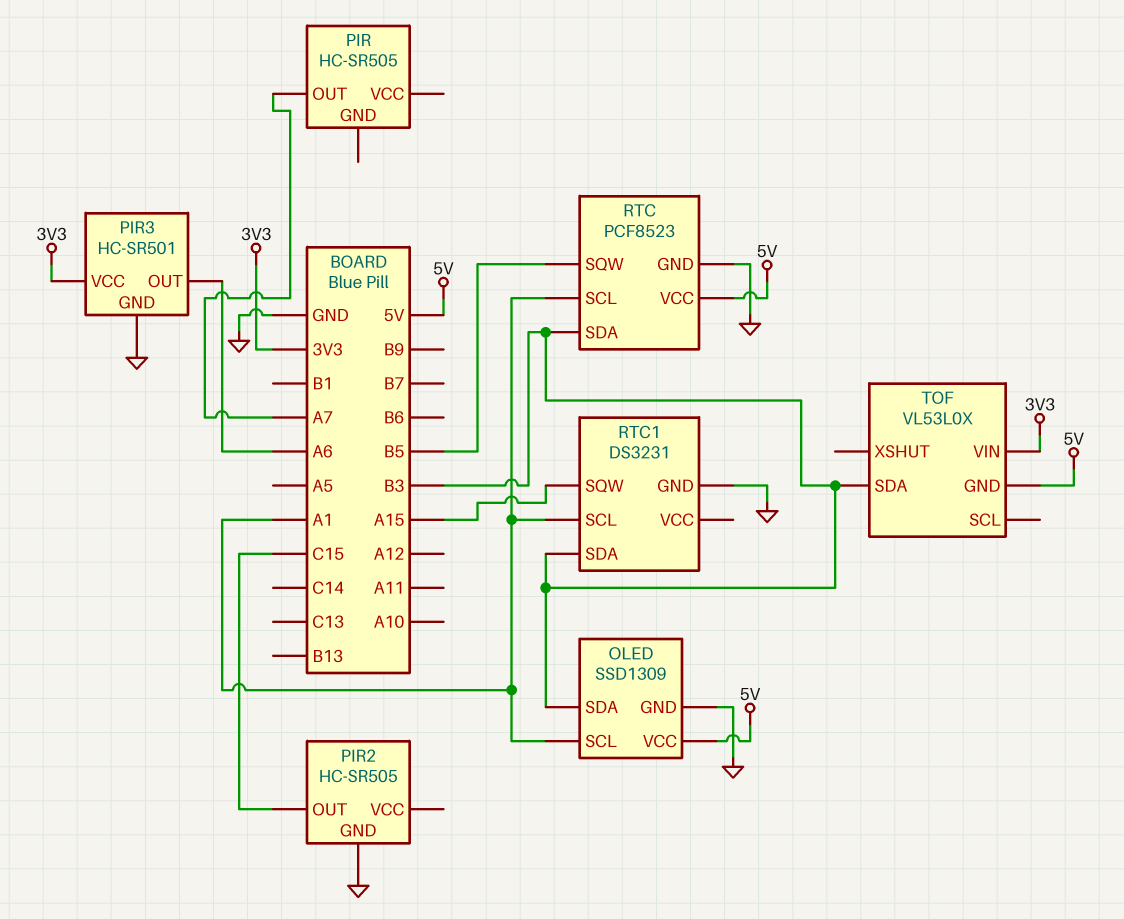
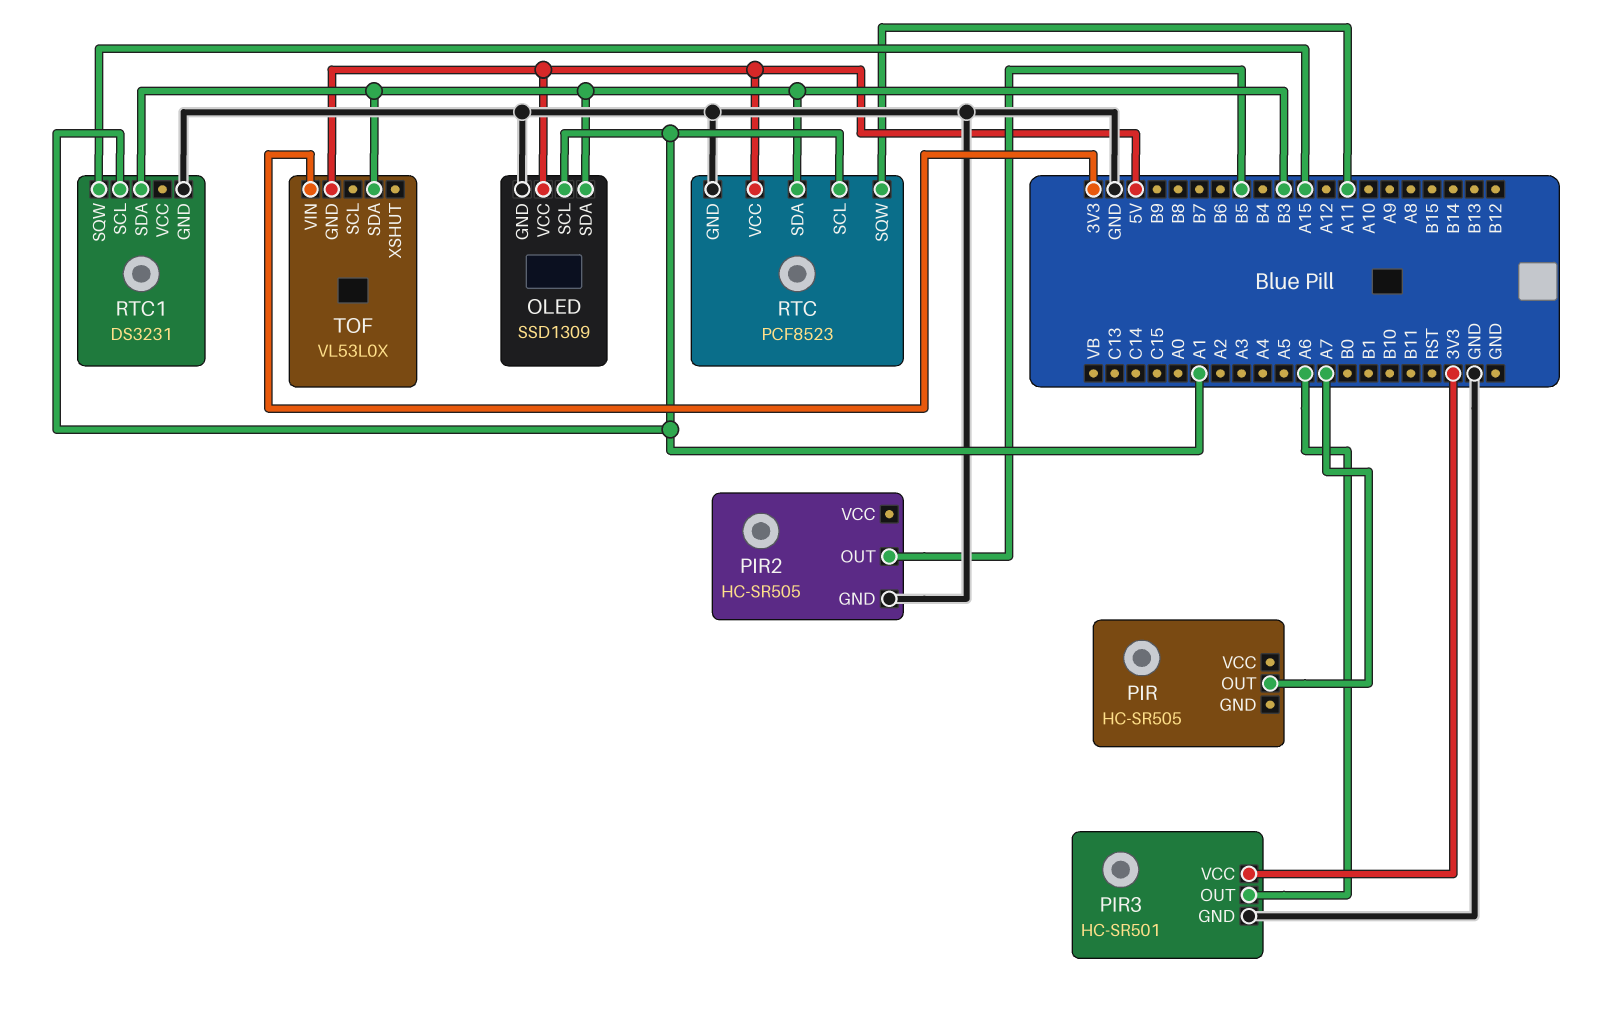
PIR2 pin OUT: C15 -> B5
RTC pin SQW: B5 -> A11

